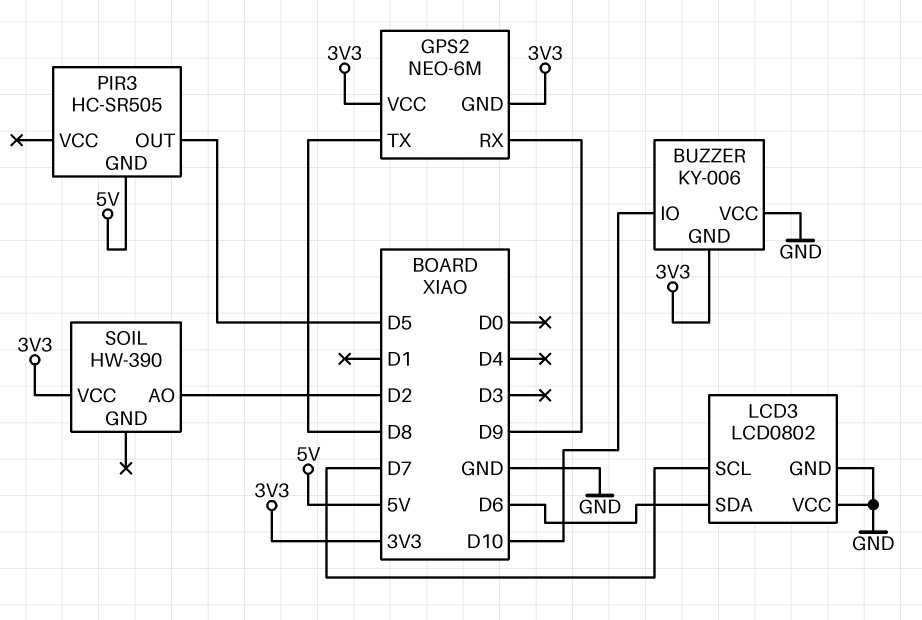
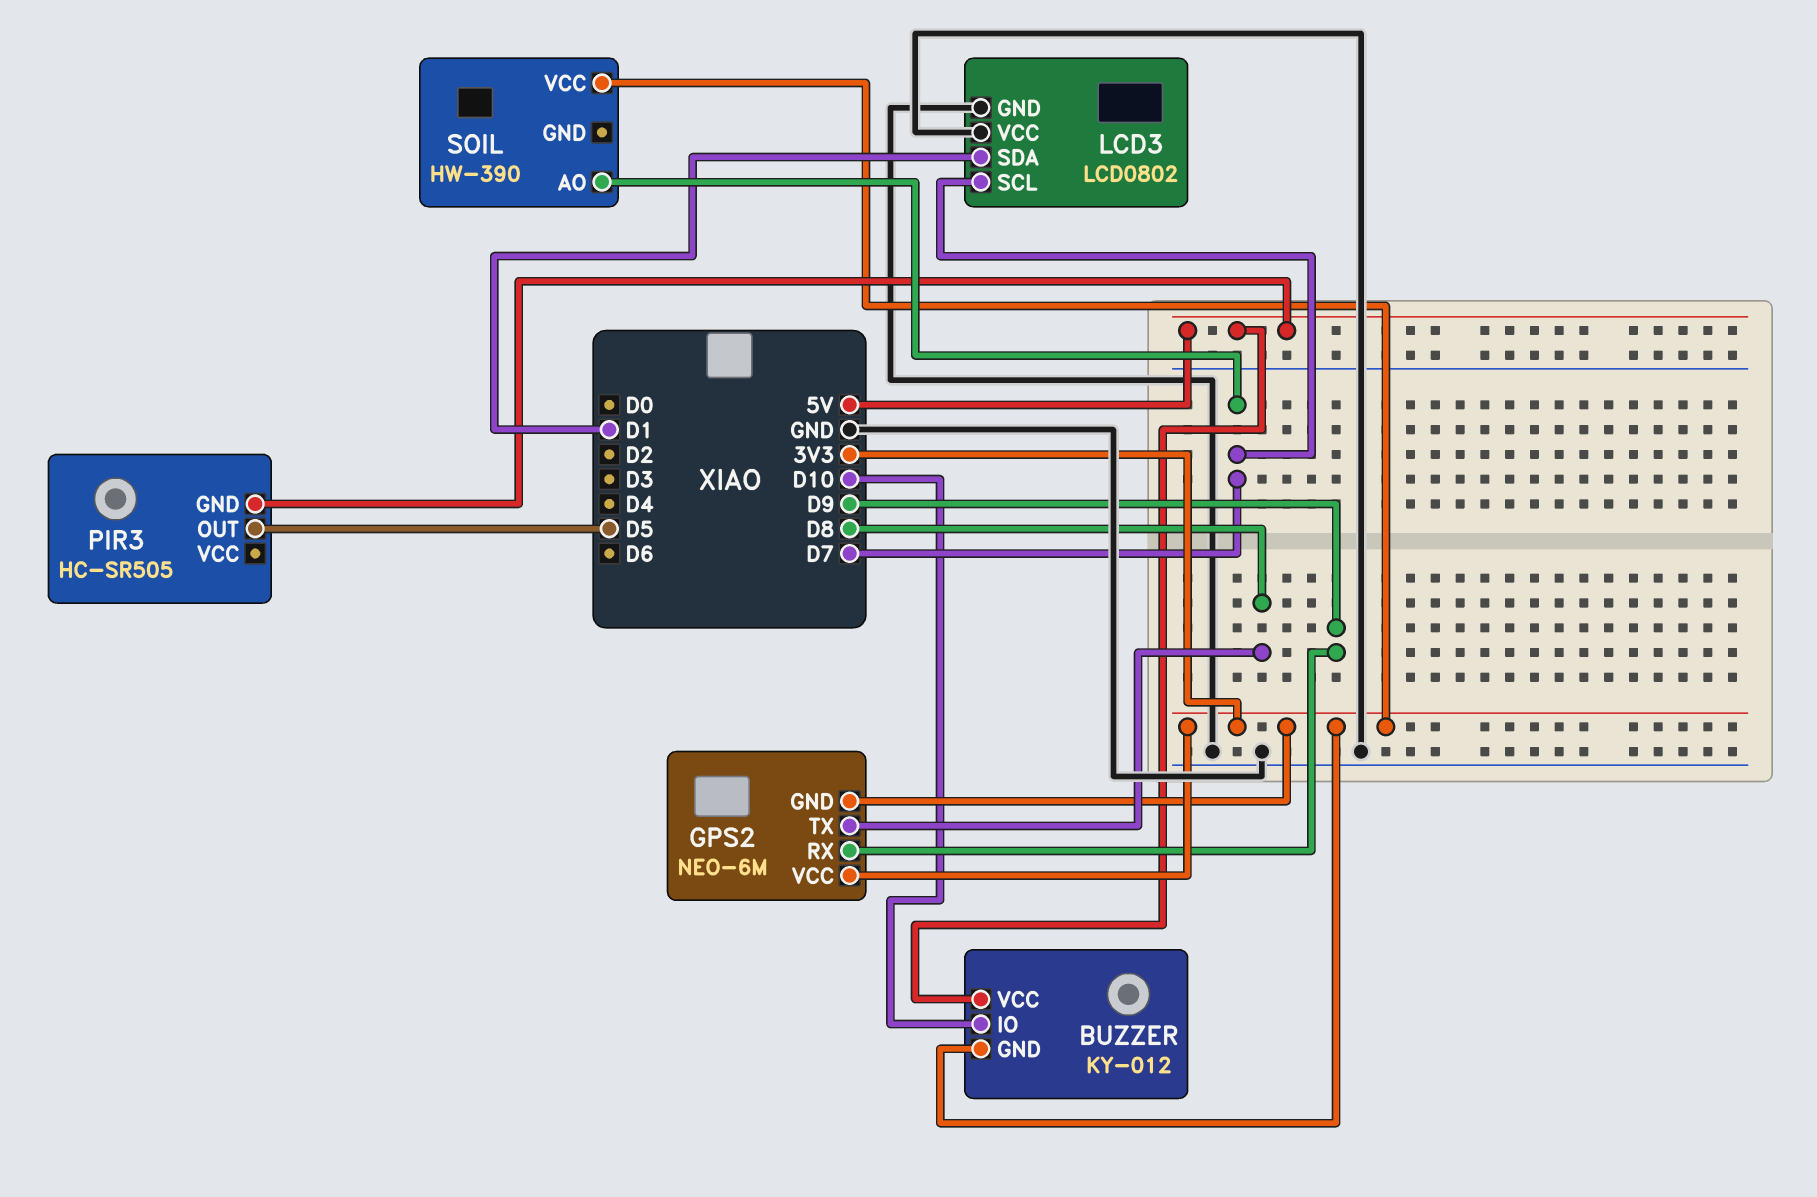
BUZZER: KY-006 -> KY-012
BUZZER pin VCC: GND -> 5V
LCD3 pin SDA: D6 -> D1
SOIL pin AO: D2 -> D7

